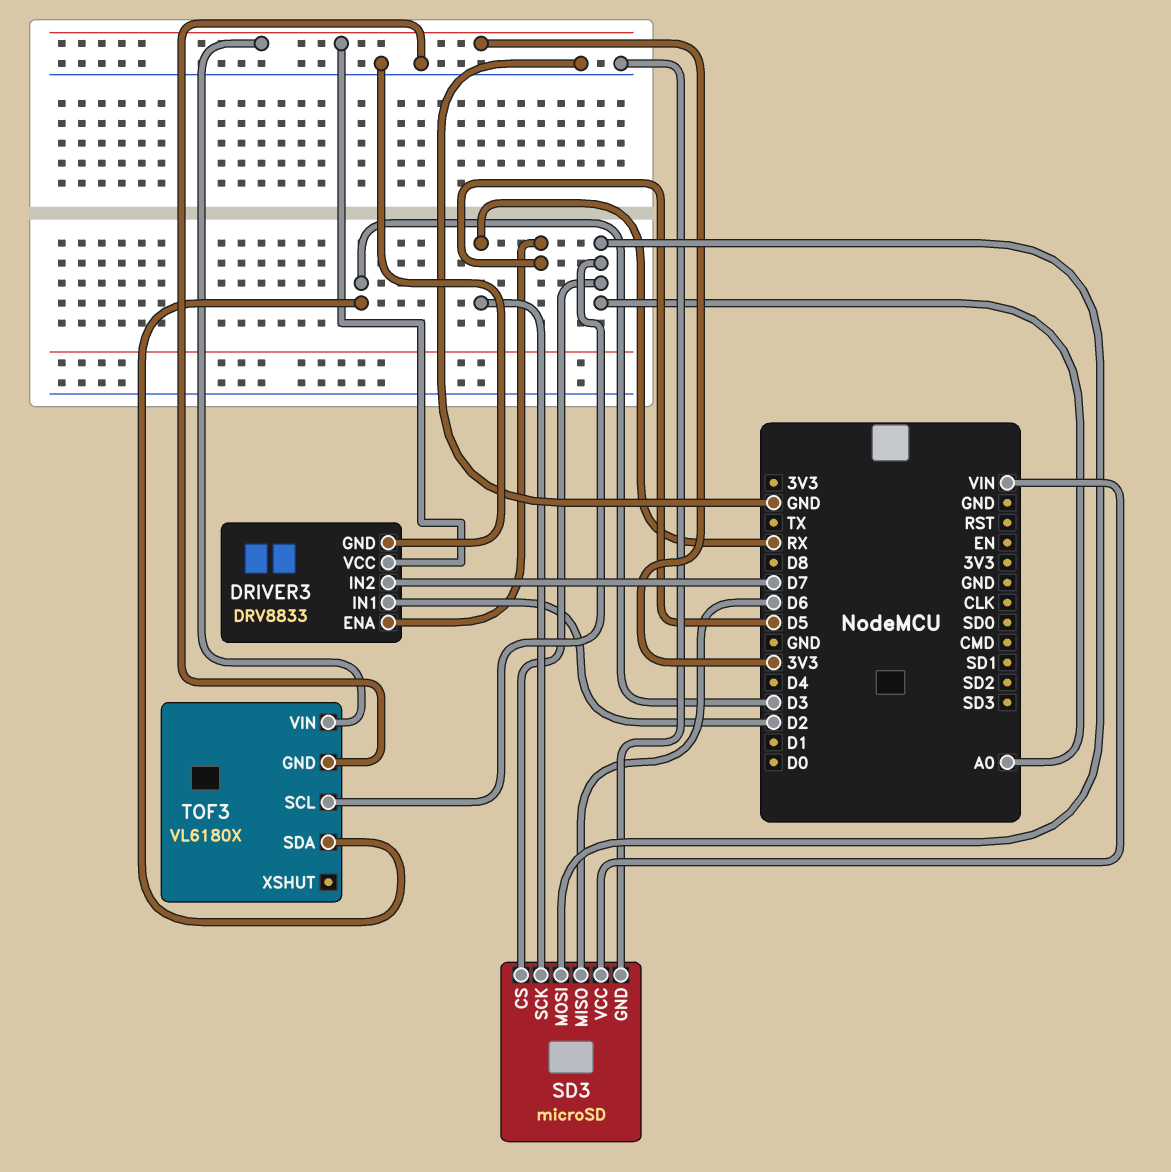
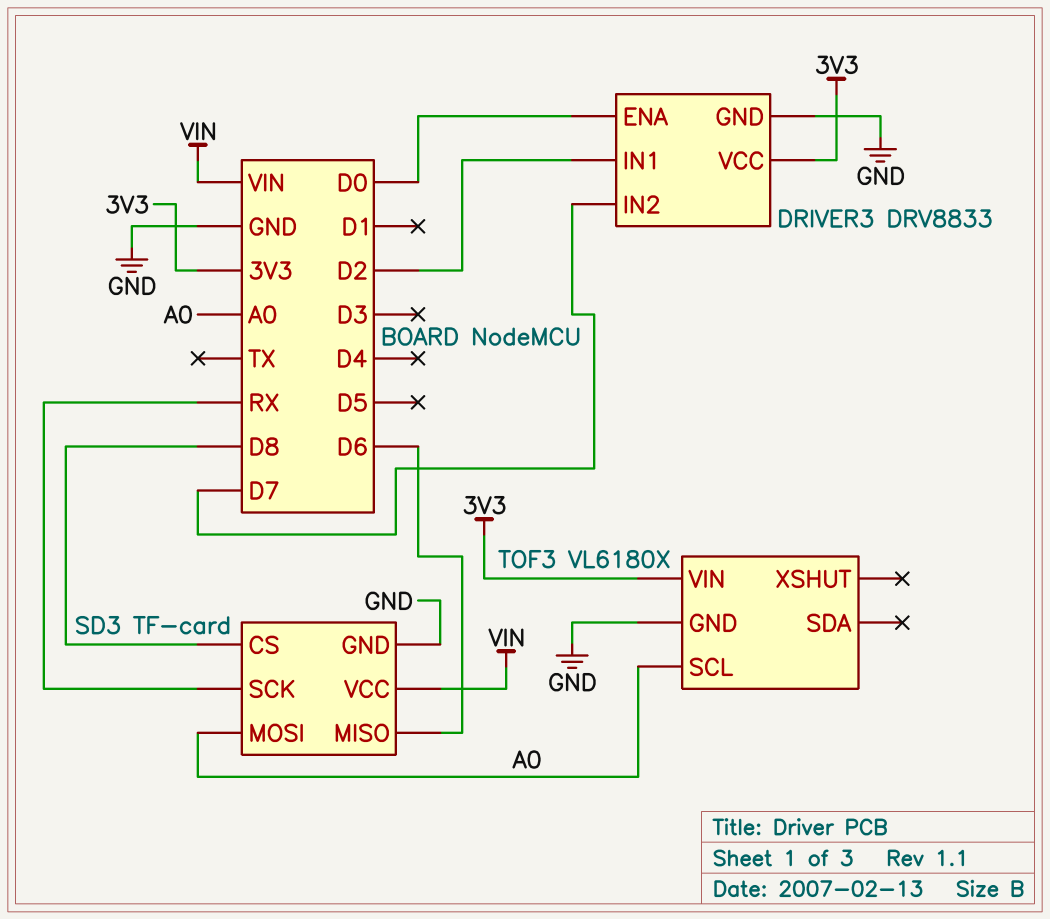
DRIVER3 pin ENA: D5 -> D0
SD3: microSD -> TF-card
SD3 pin CS: A0 -> D8
TOF3 pin SDA: D3 -> none

